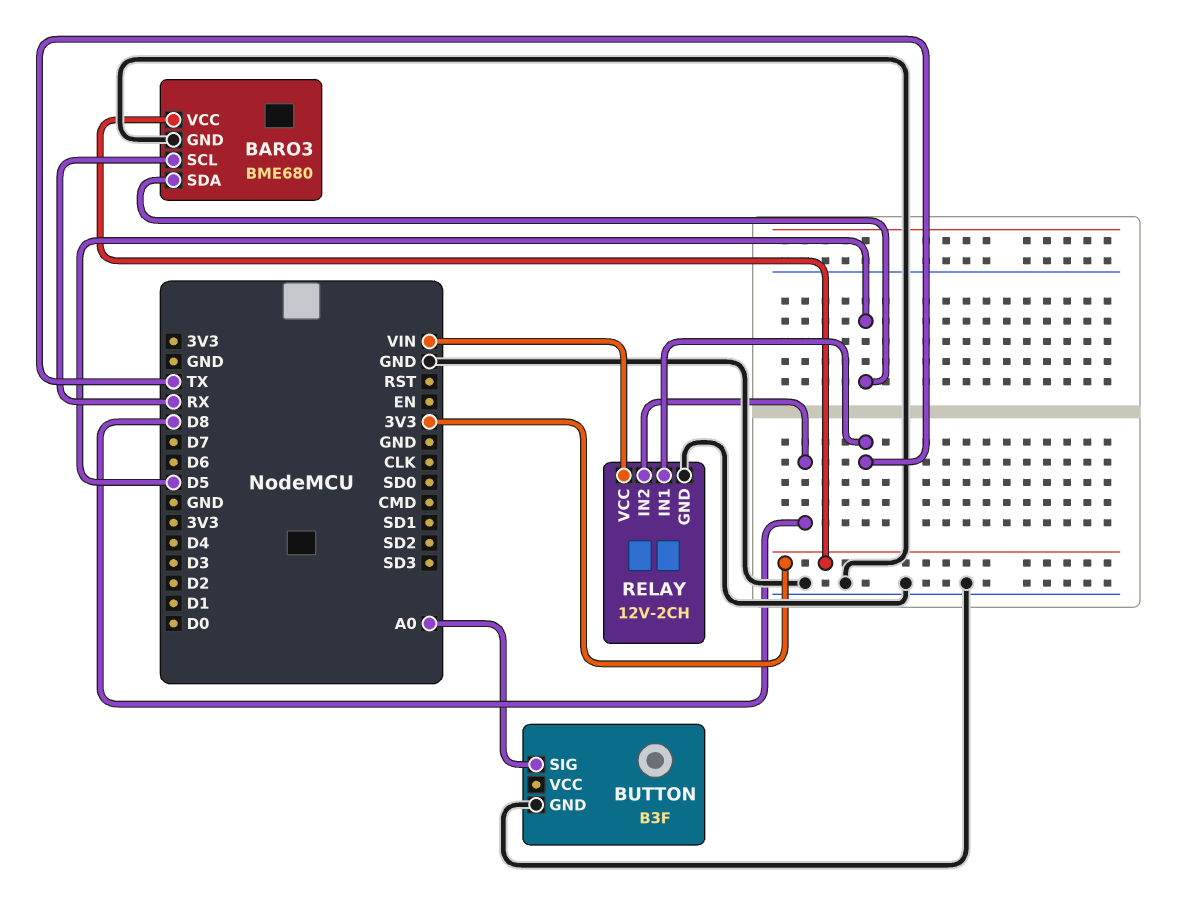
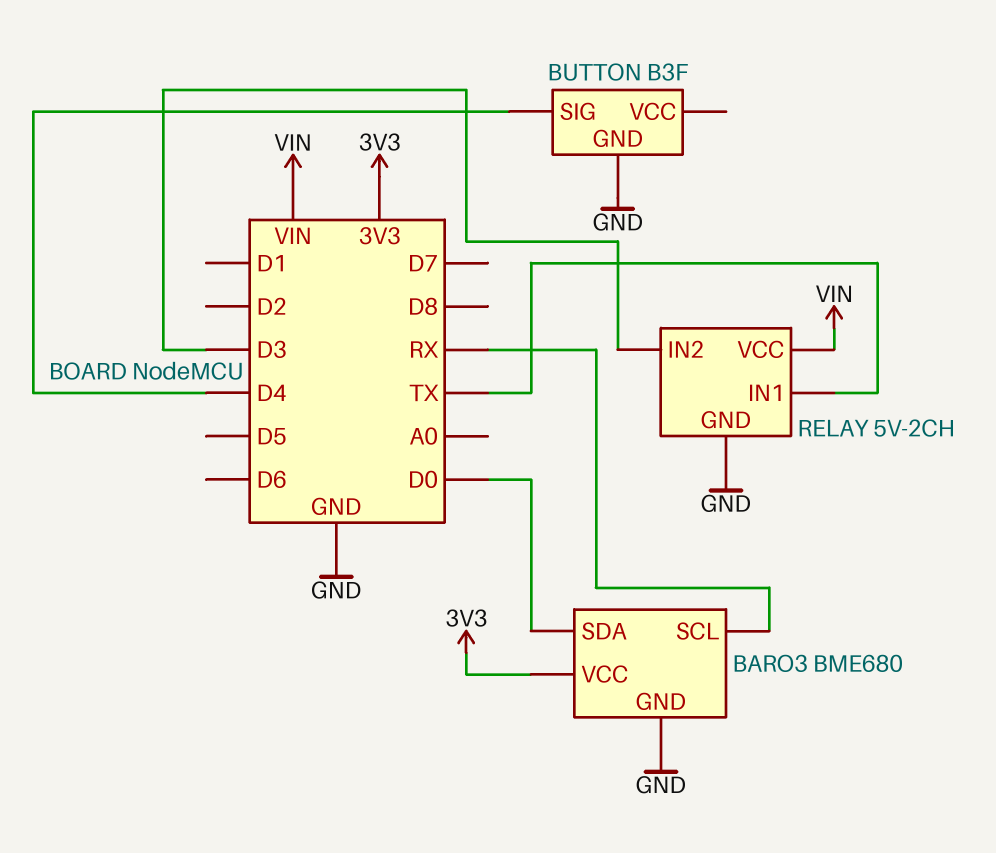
BARO3 pin SDA: D5 -> D0
BUTTON pin SIG: A0 -> D4
RELAY: 12V-2CH -> 5V-2CH
RELAY pin IN2: D8 -> D3

